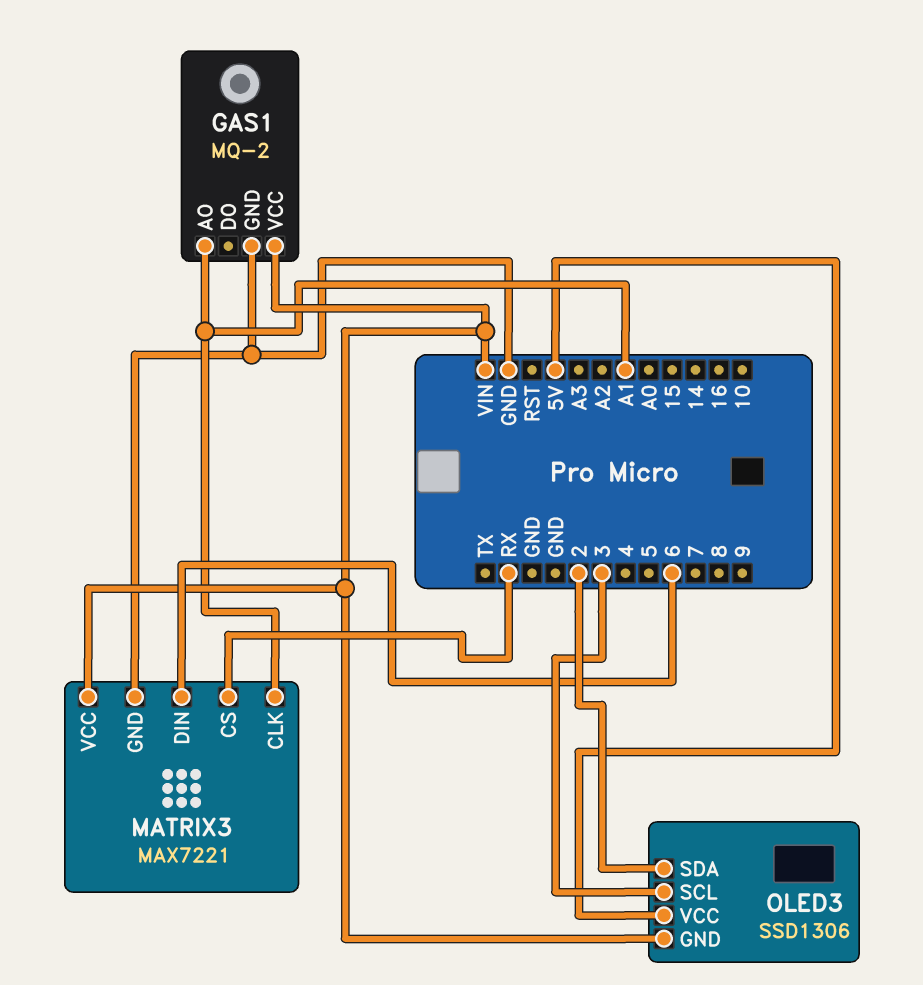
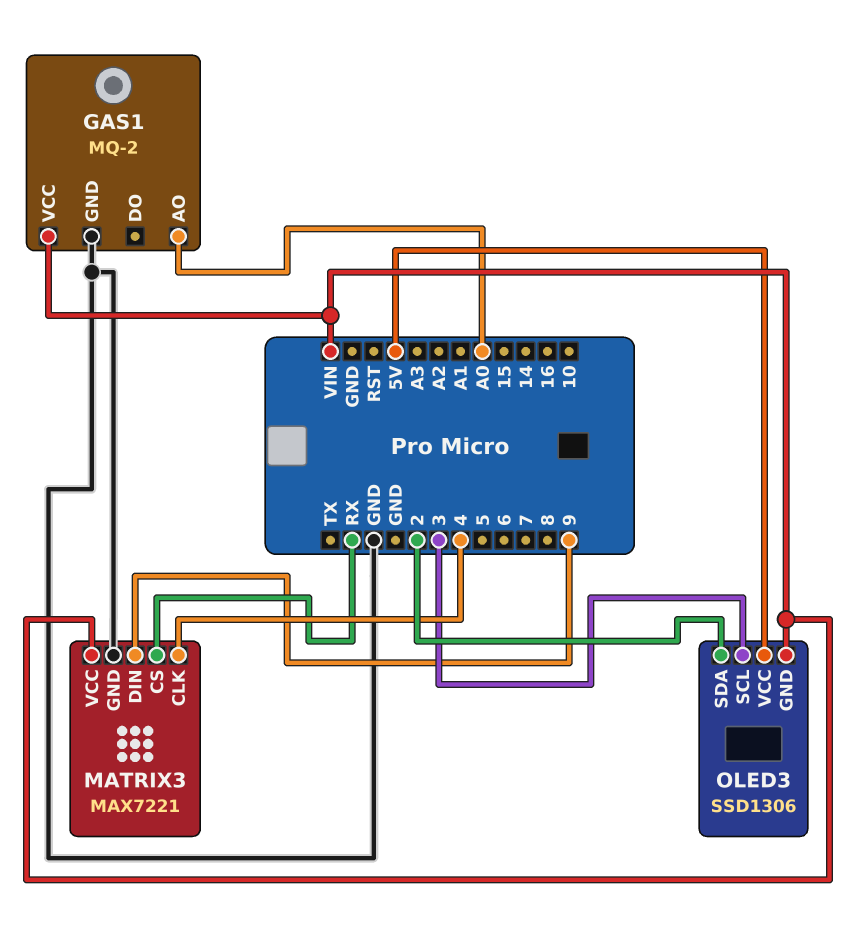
GAS1 pin AO: A1 -> A0
MATRIX3 pin CLK: A1 -> 4
MATRIX3 pin DIN: 6 -> 9

